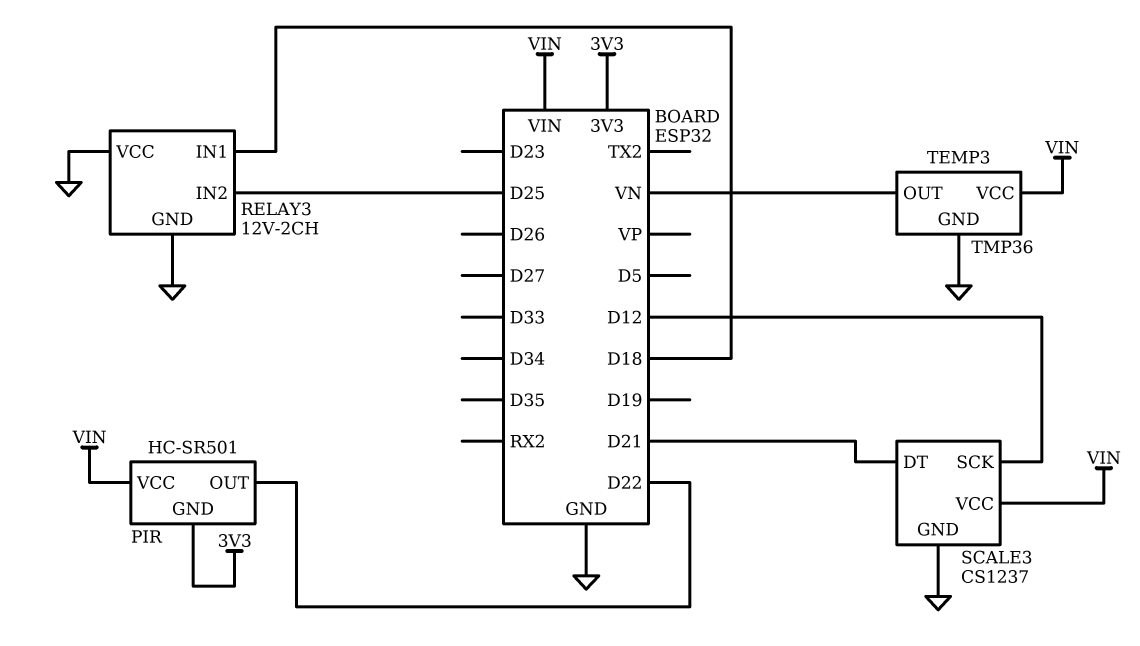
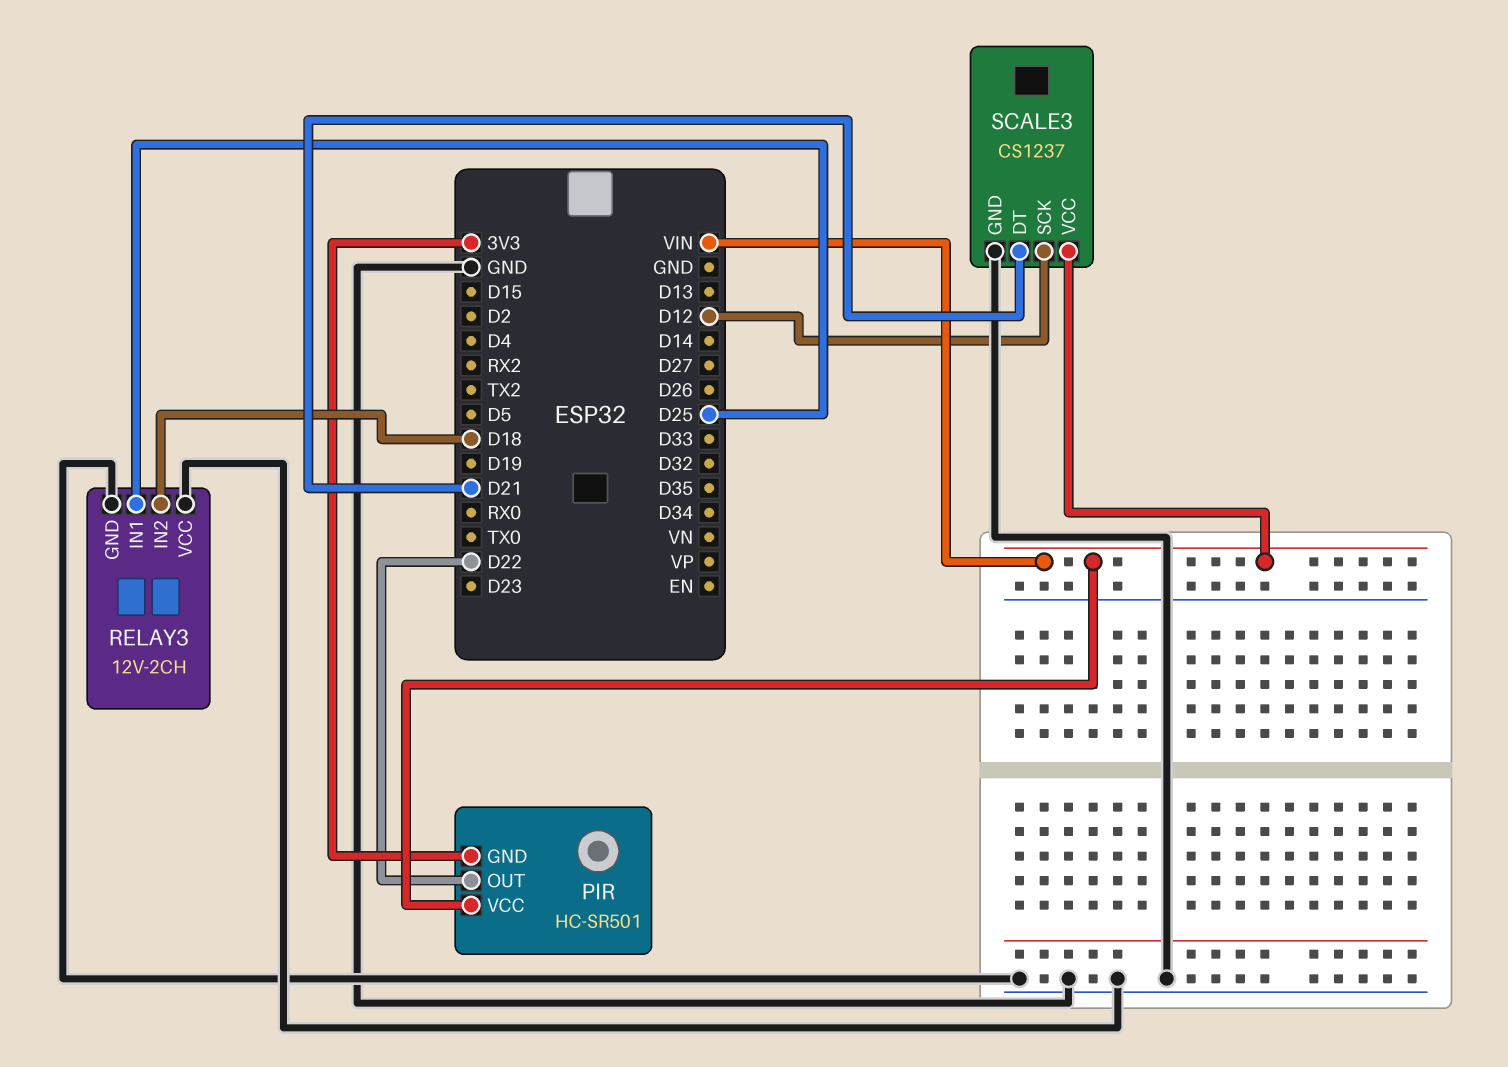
RELAY3 pin IN1: D18 -> D25
RELAY3 pin IN2: D25 -> D18
TEMP3: TMP36 -> none
TEMP3 pin GND: GND -> none
TEMP3 pin OUT: VN -> none
TEMP3 pin VCC: VIN -> none

